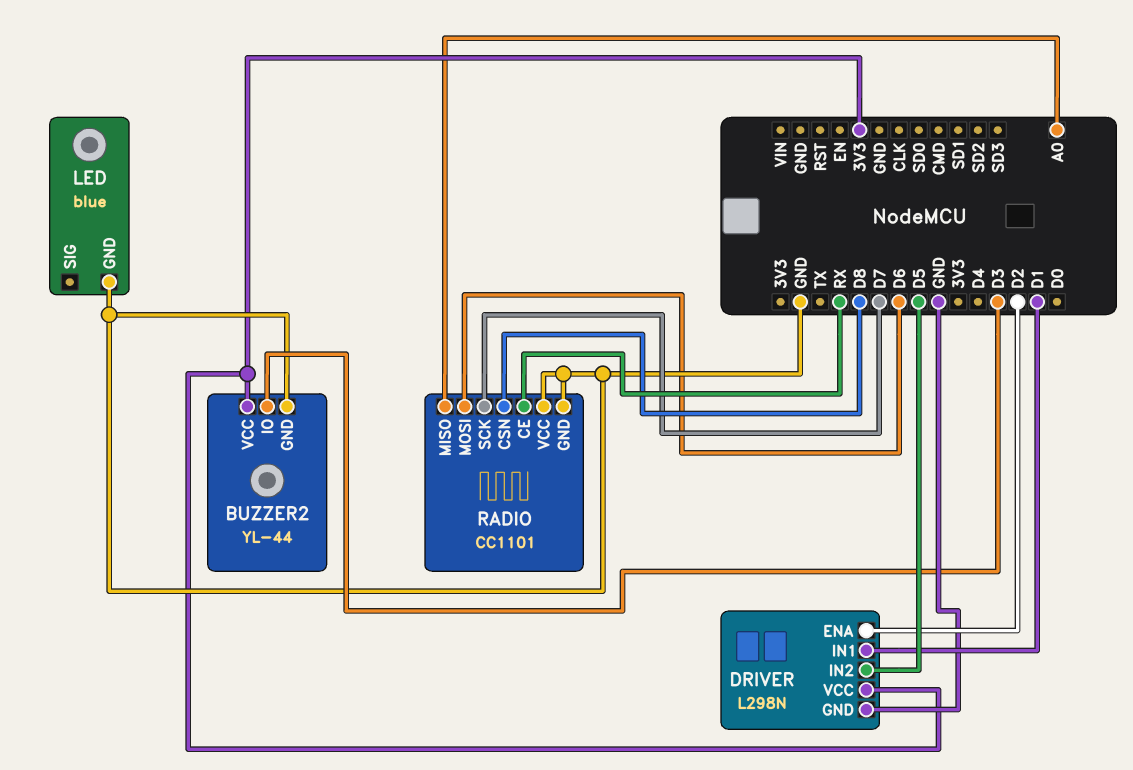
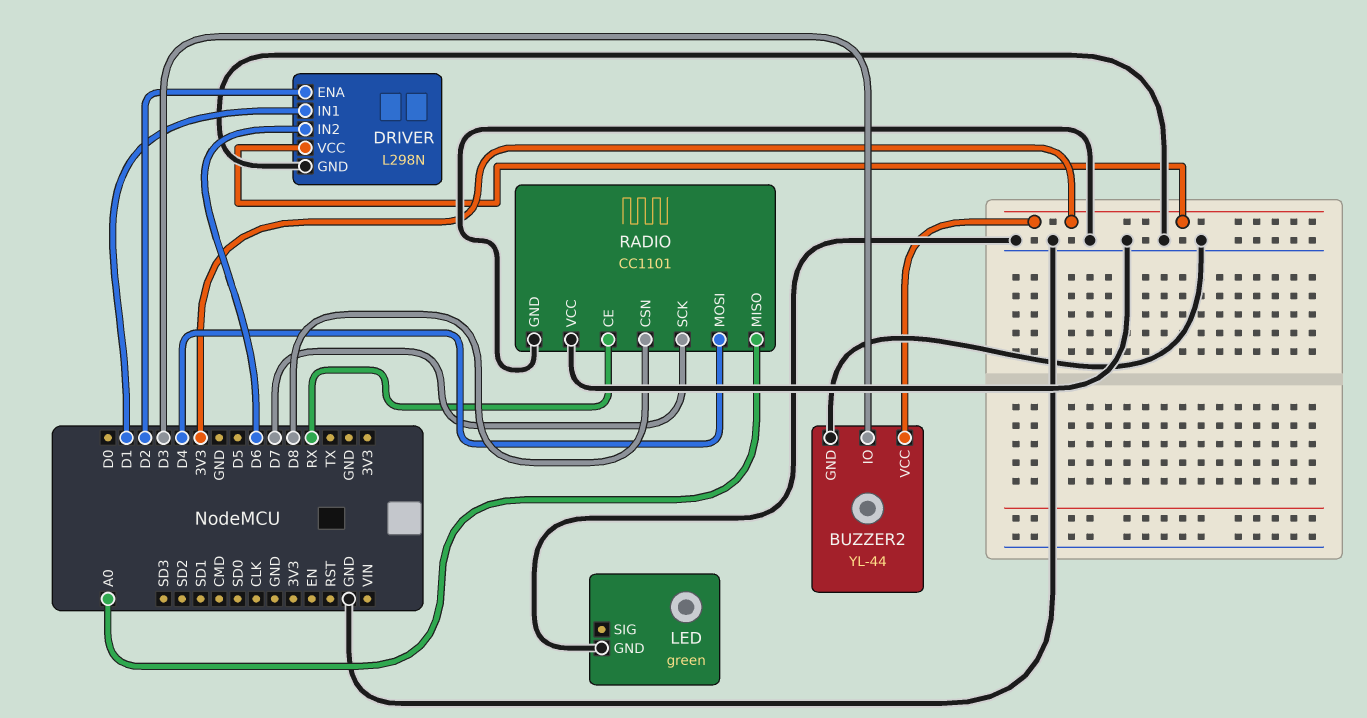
DRIVER pin IN2: D5 -> D6
LED: blue -> green
RADIO pin MOSI: D6 -> D4

